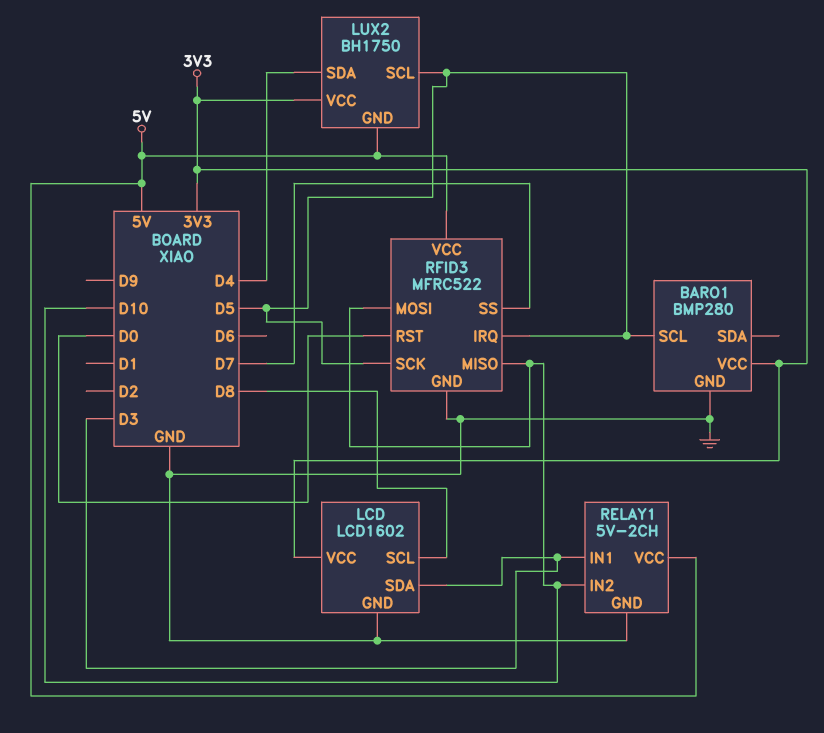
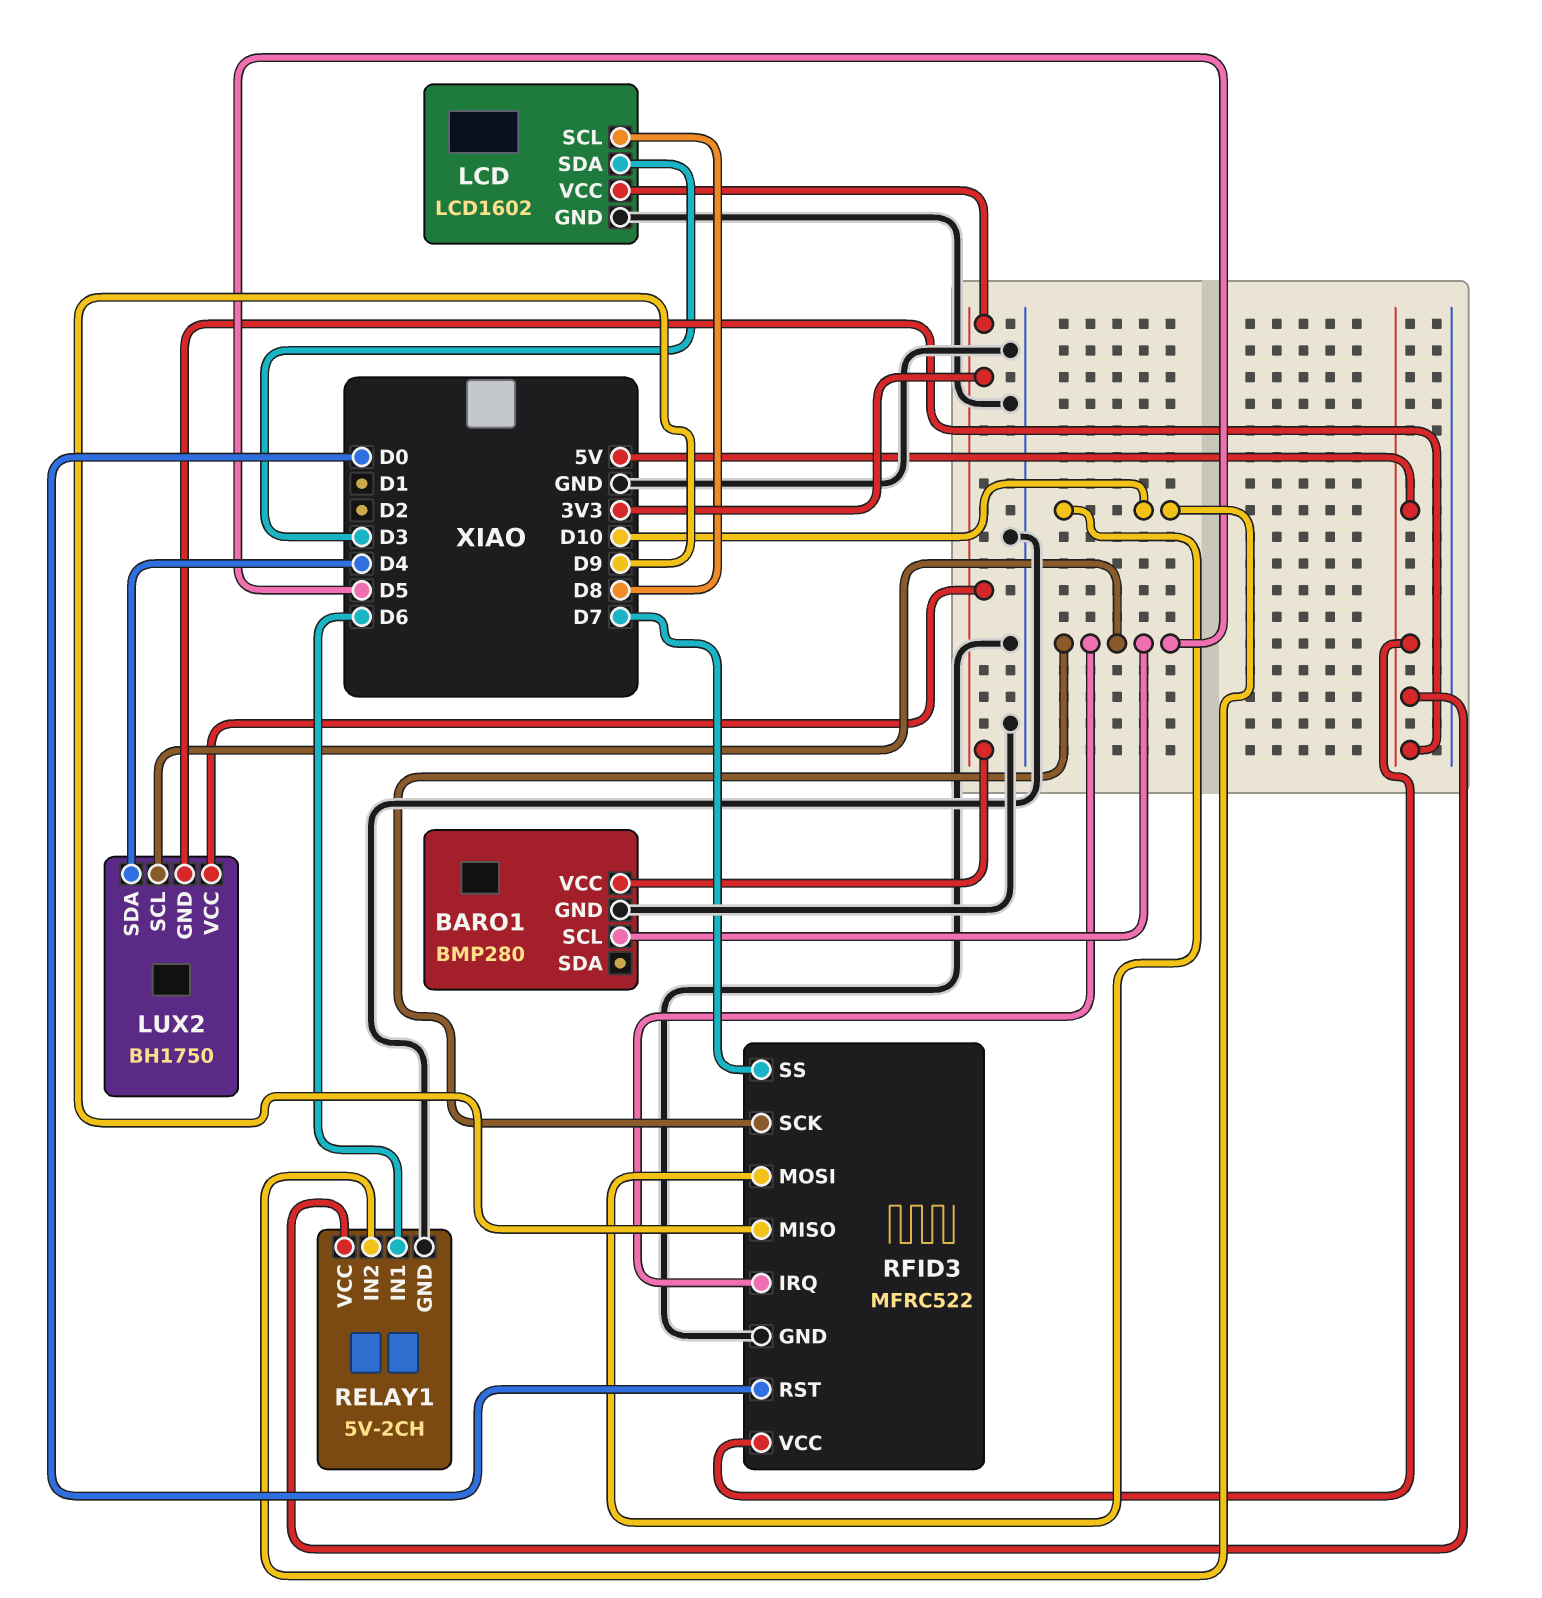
RELAY1 pin IN1: D3 -> D6
RFID3 pin MISO: D10 -> D9

